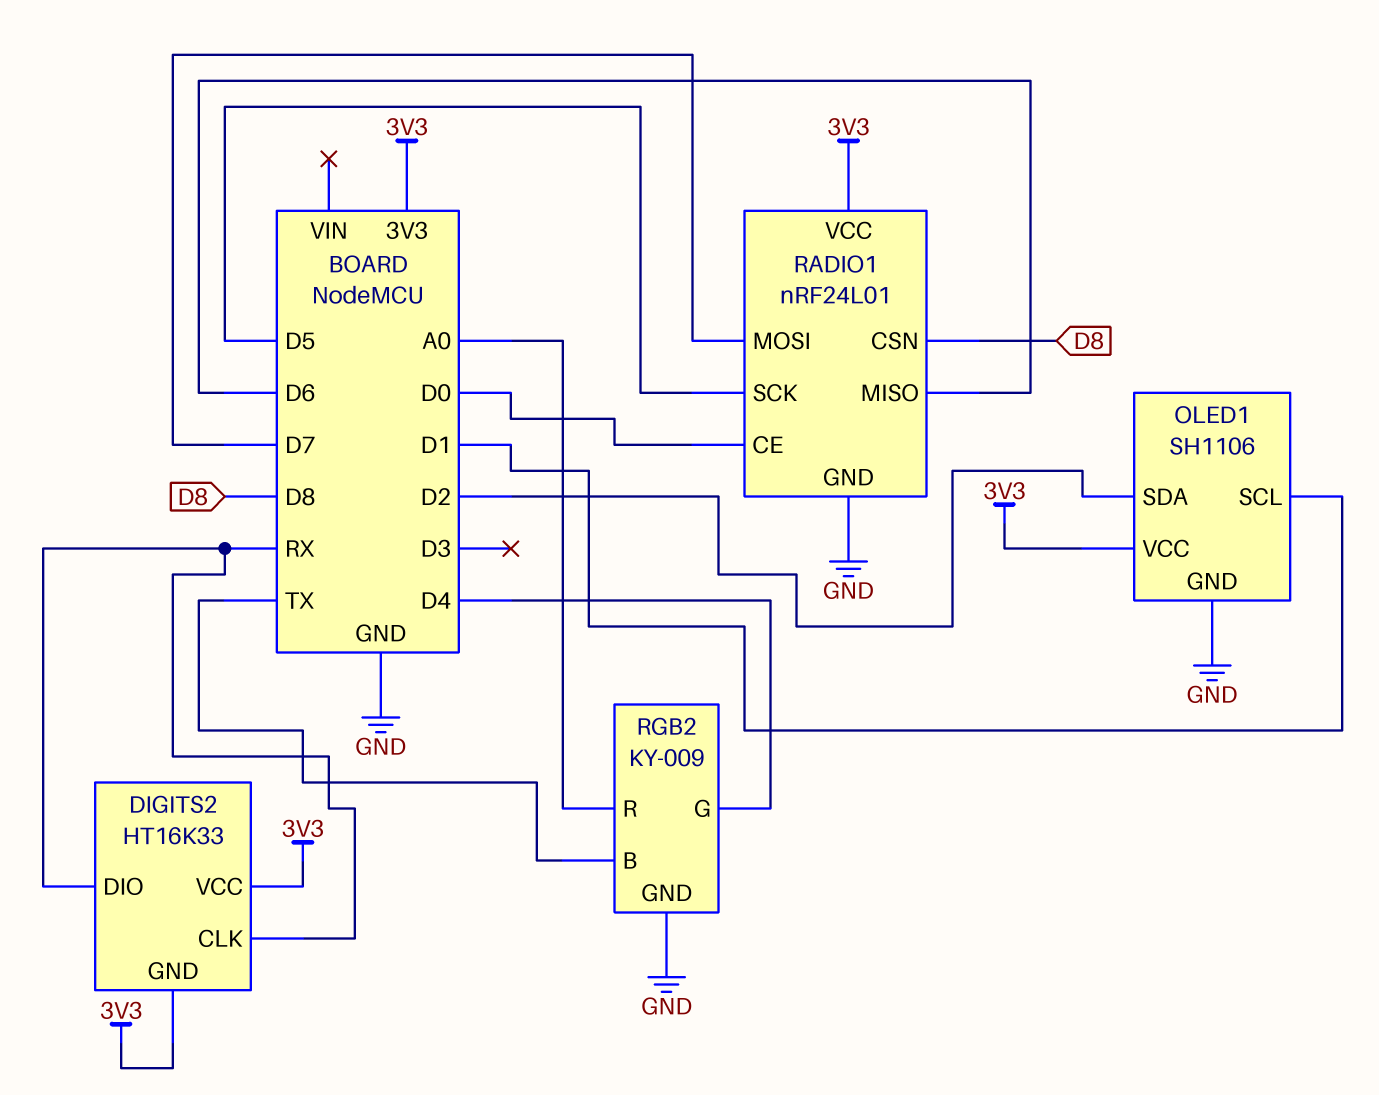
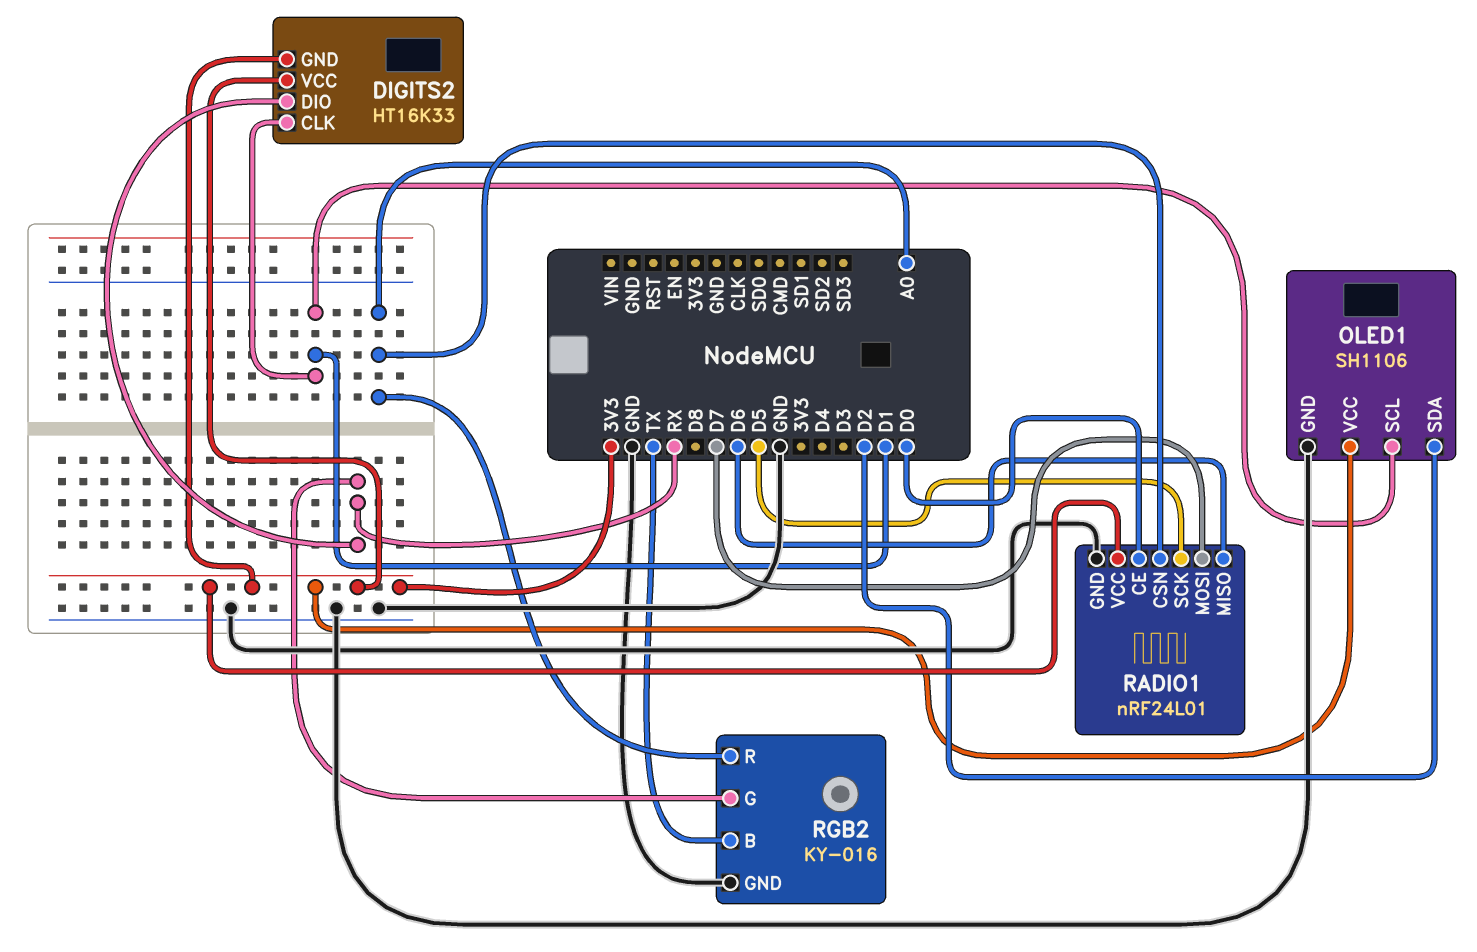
DIGITS2 pin CLK: RX -> D1
RADIO1 pin CSN: D8 -> A0
RGB2: KY-009 -> KY-016
RGB2 pin G: D4 -> RX

